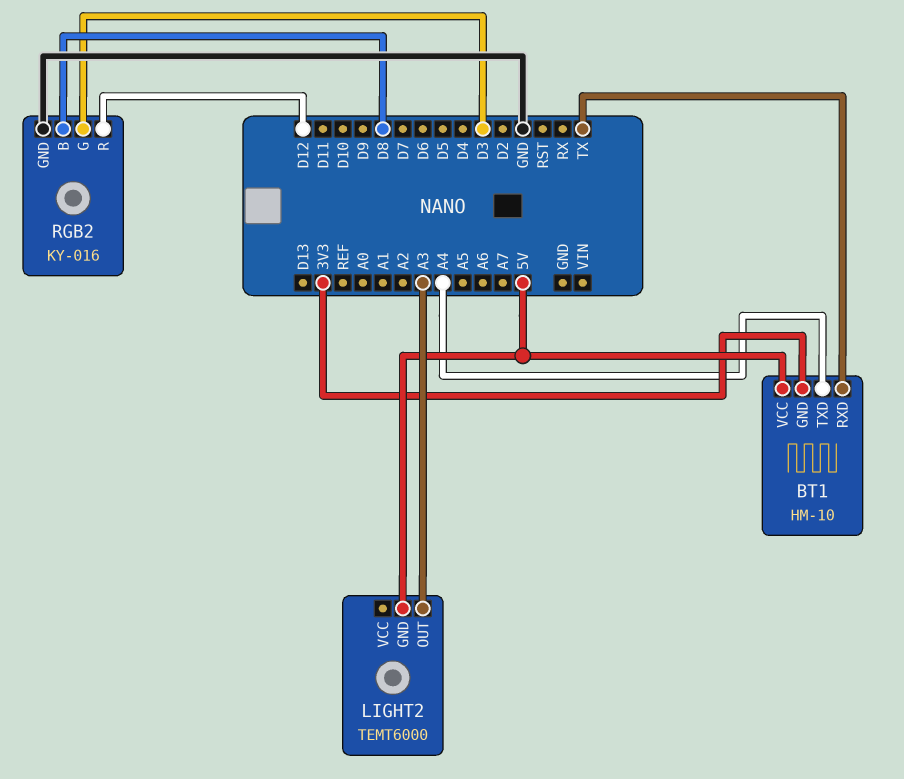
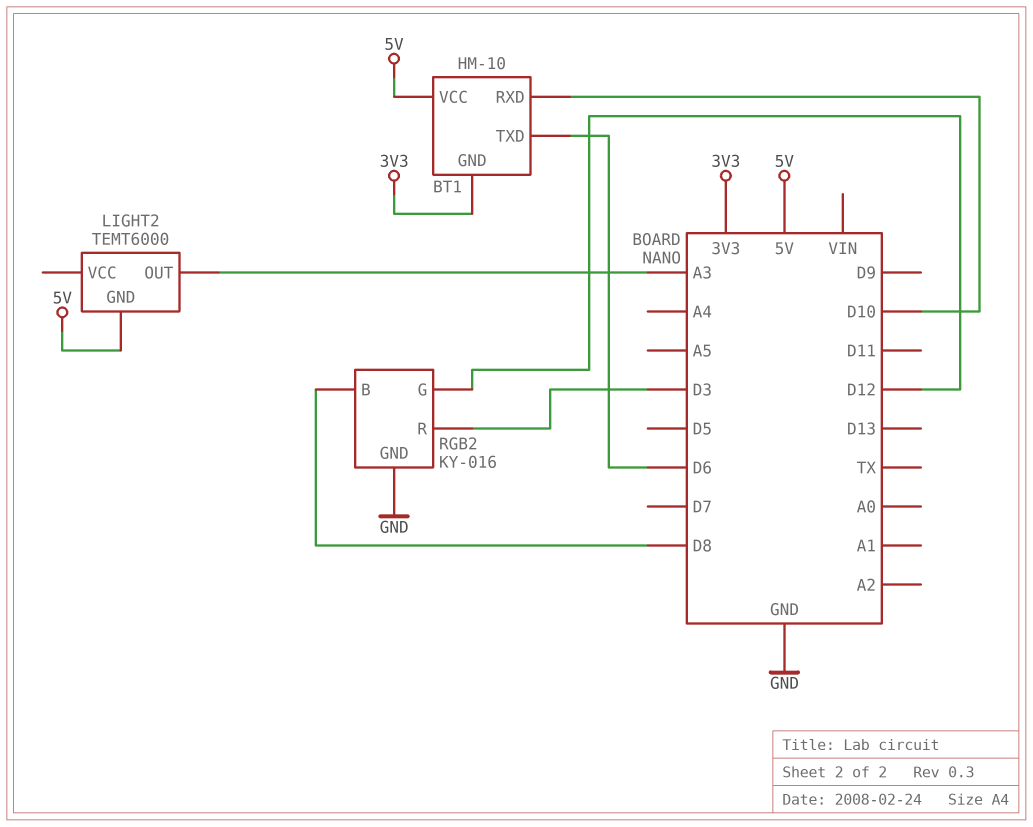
BT1 pin RXD: TX -> D10
BT1 pin TXD: A4 -> D6
RGB2 pin G: D3 -> D12
RGB2 pin R: D12 -> D3

